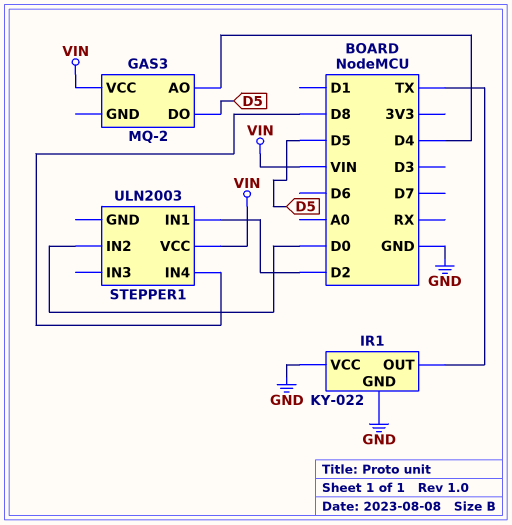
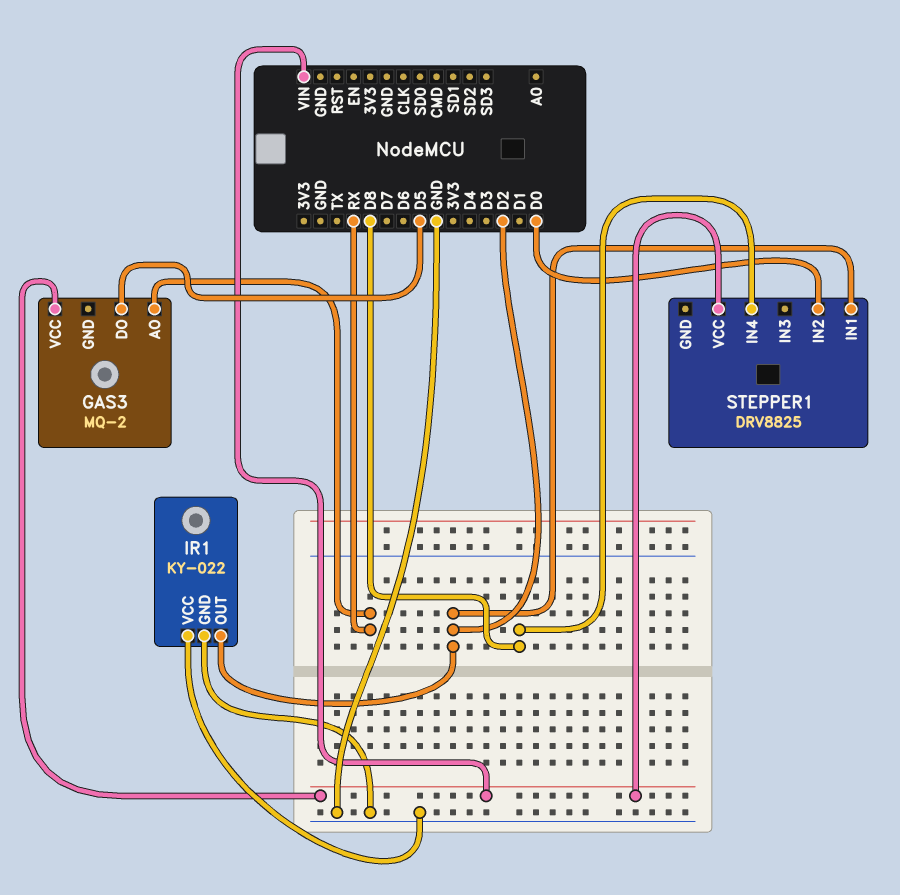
GAS3 pin AO: D4 -> RX
IR1 pin OUT: TX -> D2
STEPPER1: ULN2003 -> DRV8825

